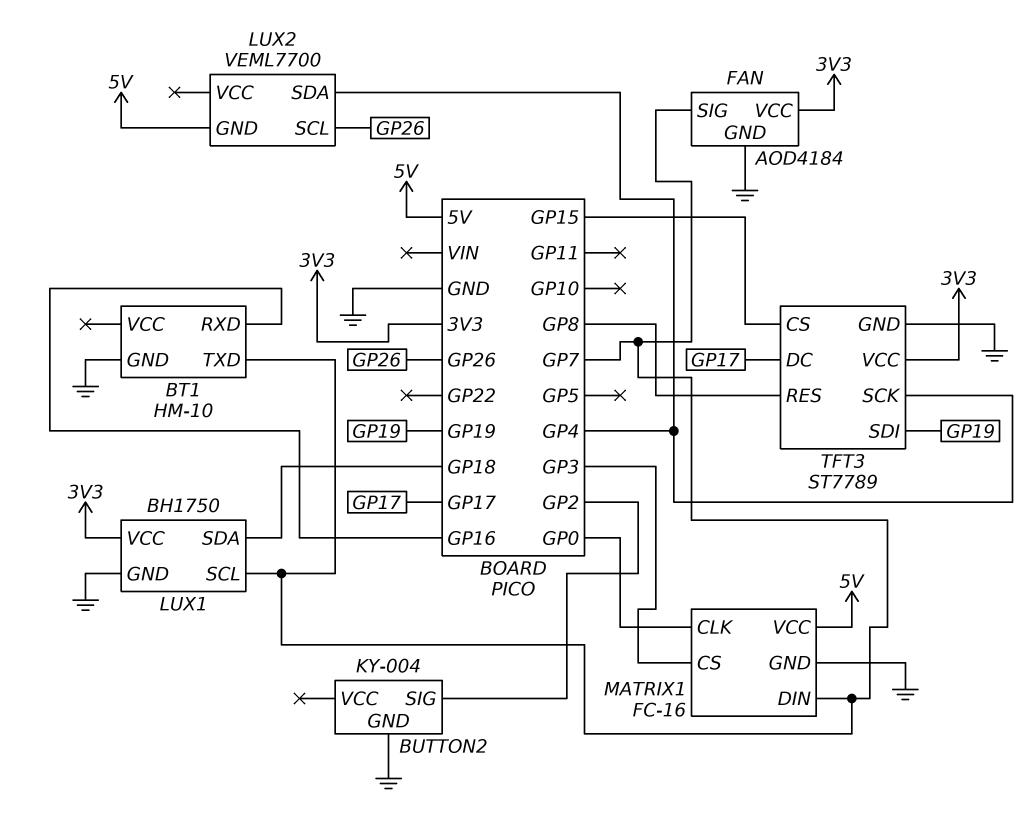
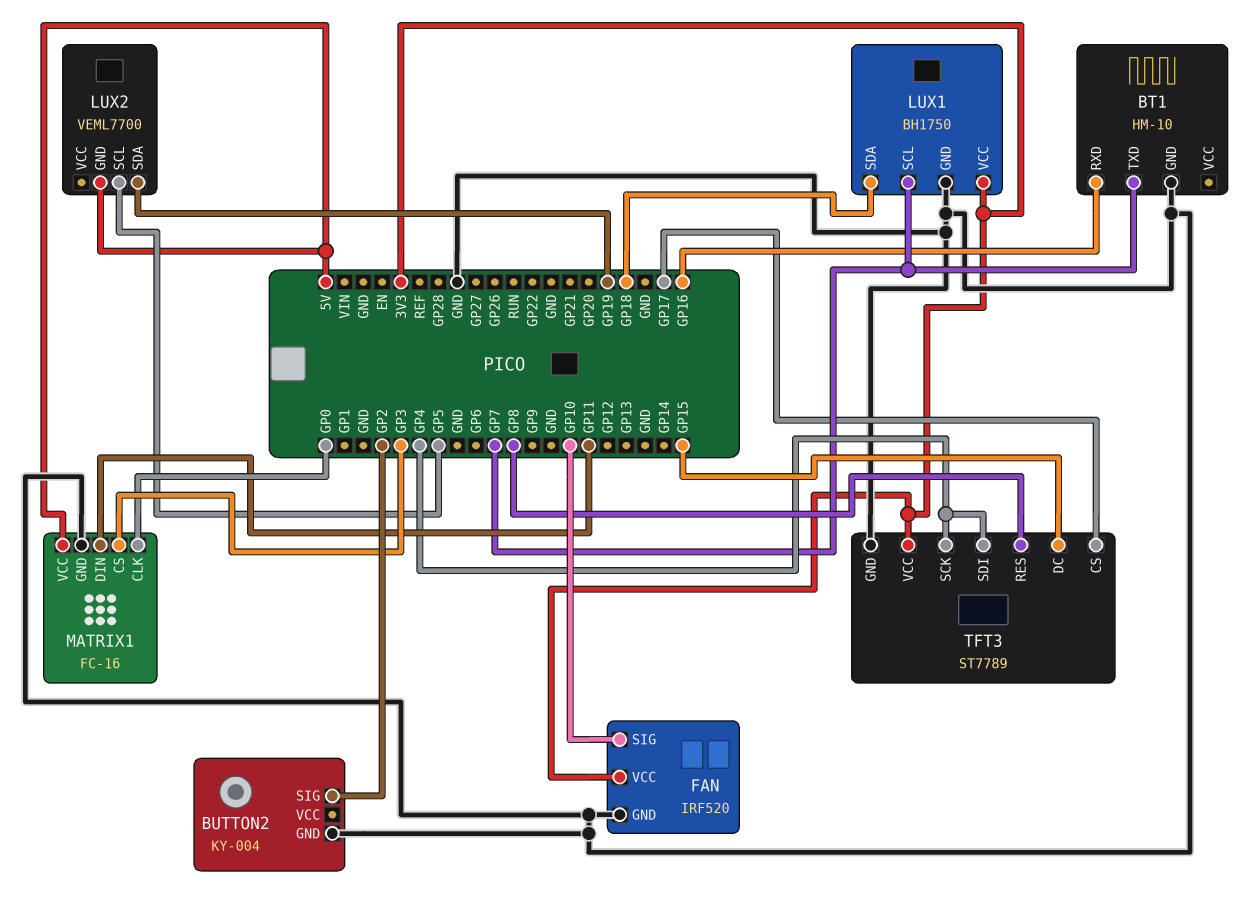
FAN: AOD4184 -> IRF520
FAN pin SIG: GP7 -> GP10
LUX2 pin SCL: GP26 -> GP5
LUX2 pin SDA: GP4 -> GP19
MATRIX1 pin DIN: GP7 -> GP11
TFT3 pin CS: GP15 -> GP17
TFT3 pin DC: GP17 -> GP15
TFT3 pin SDI: GP19 -> GP4

